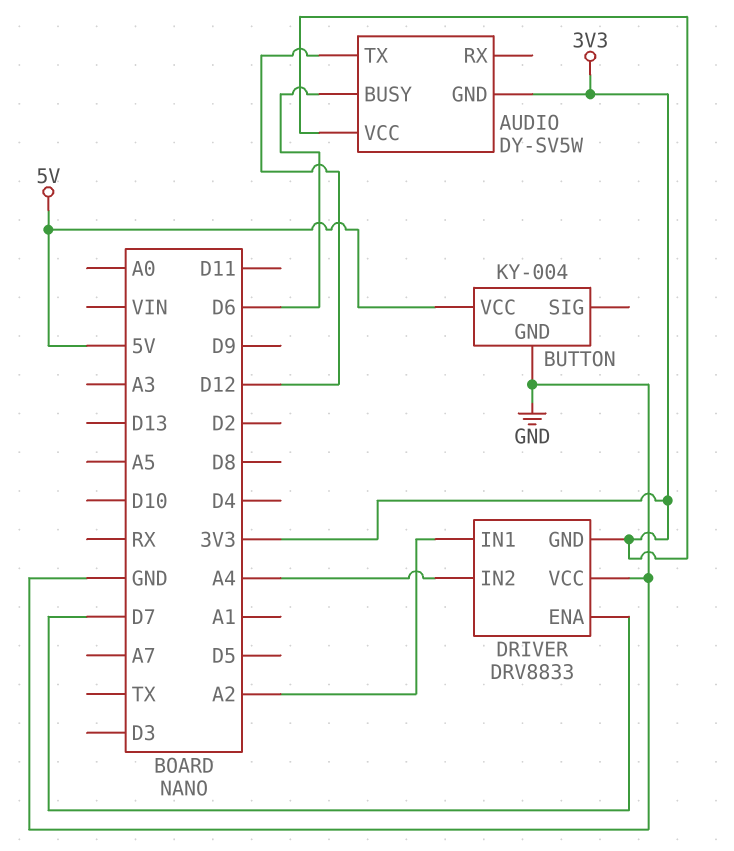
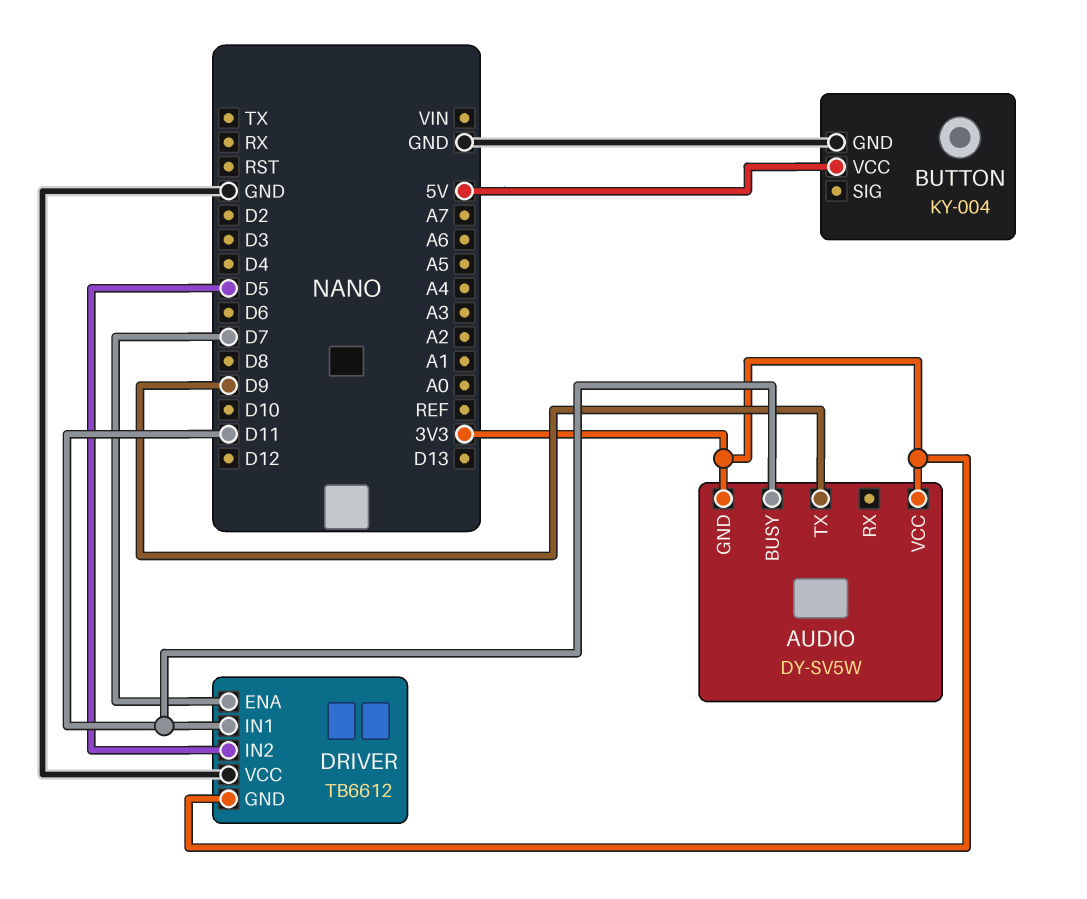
AUDIO pin BUSY: D6 -> D11
AUDIO pin TX: D12 -> D9
DRIVER: DRV8833 -> TB6612
DRIVER pin IN1: A2 -> D11
DRIVER pin IN2: A4 -> D5

